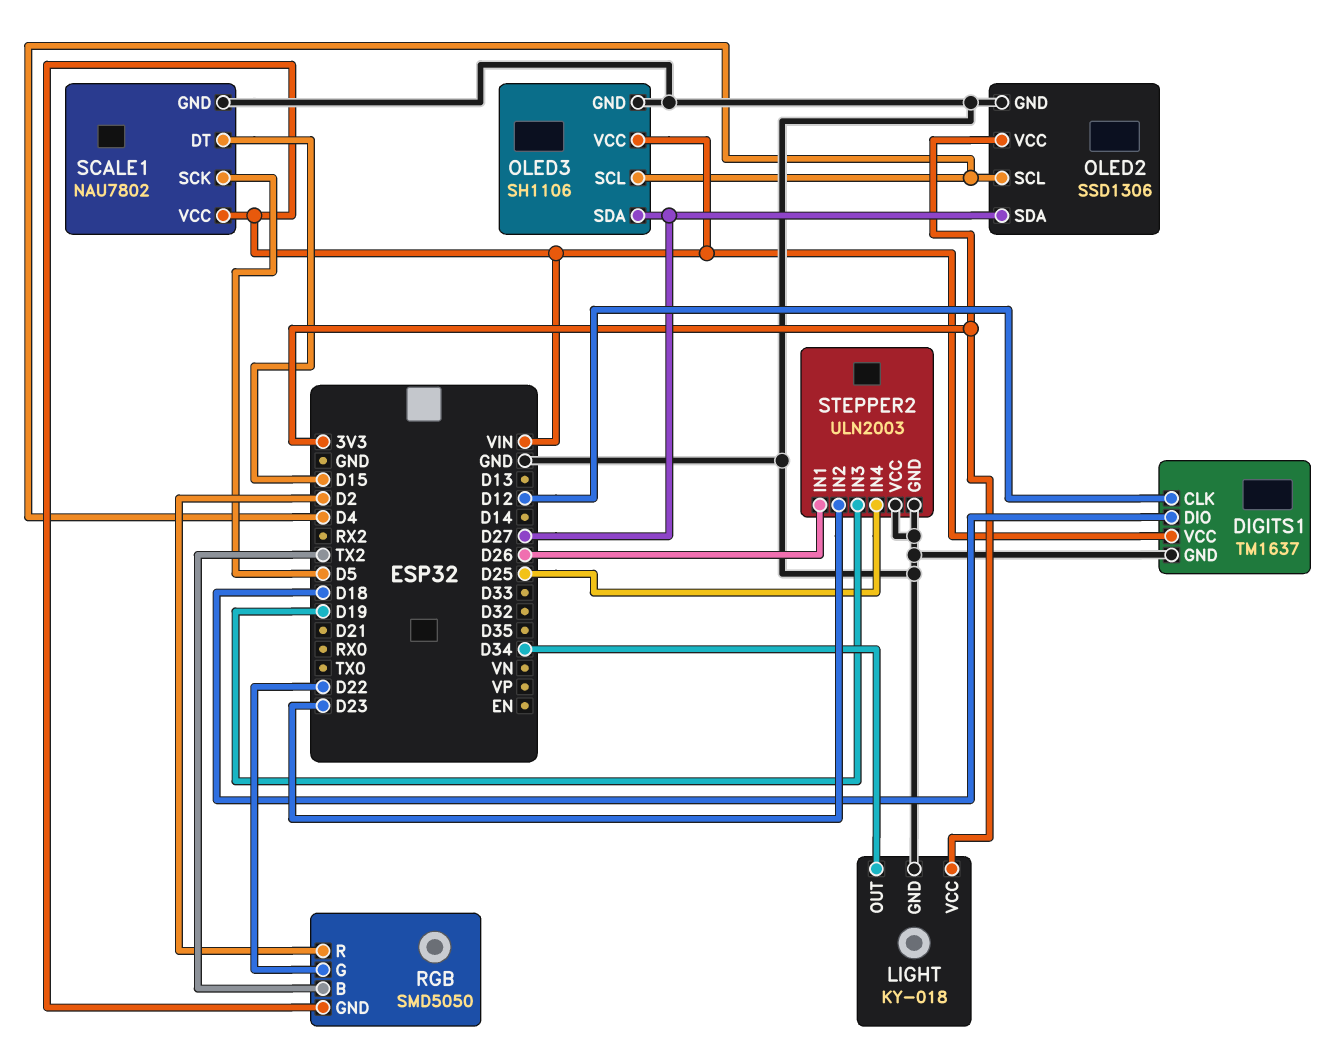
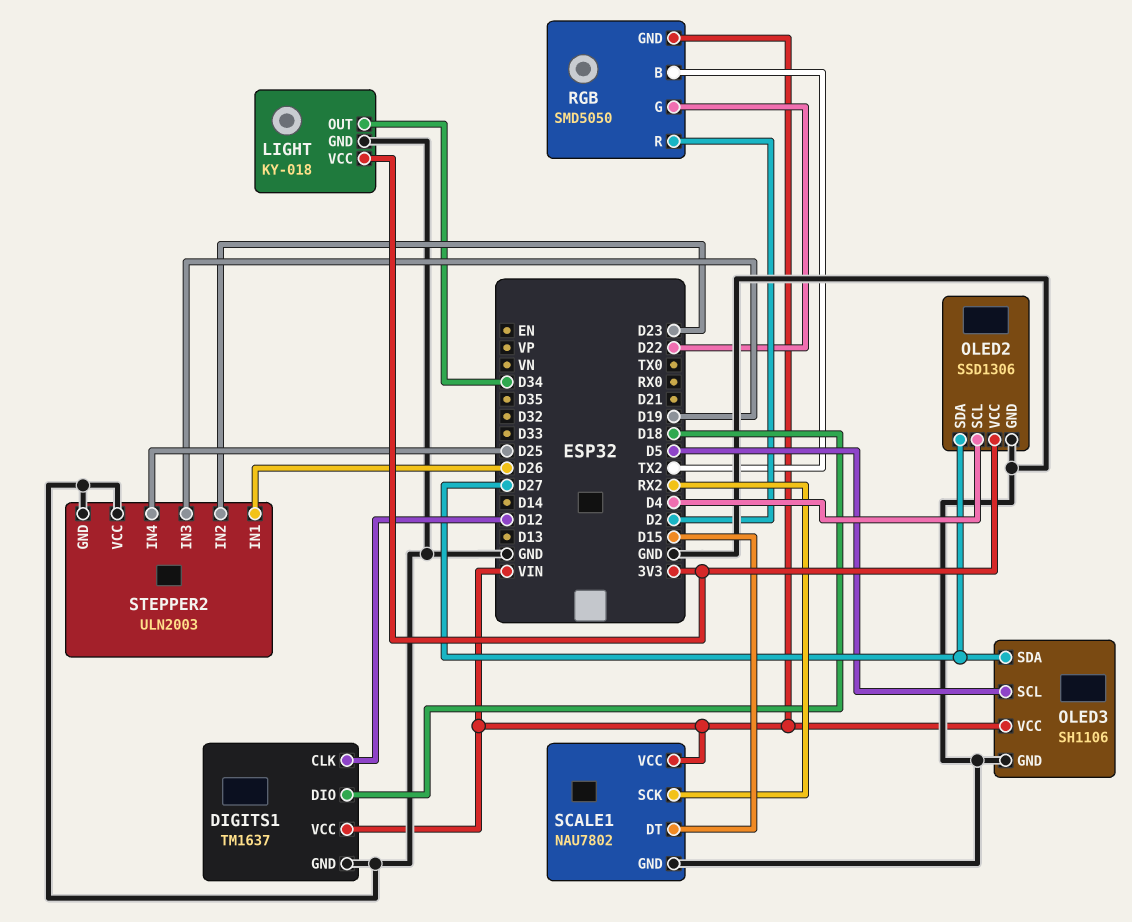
OLED3 pin SCL: D4 -> D5
SCALE1 pin SCK: D5 -> RX2

